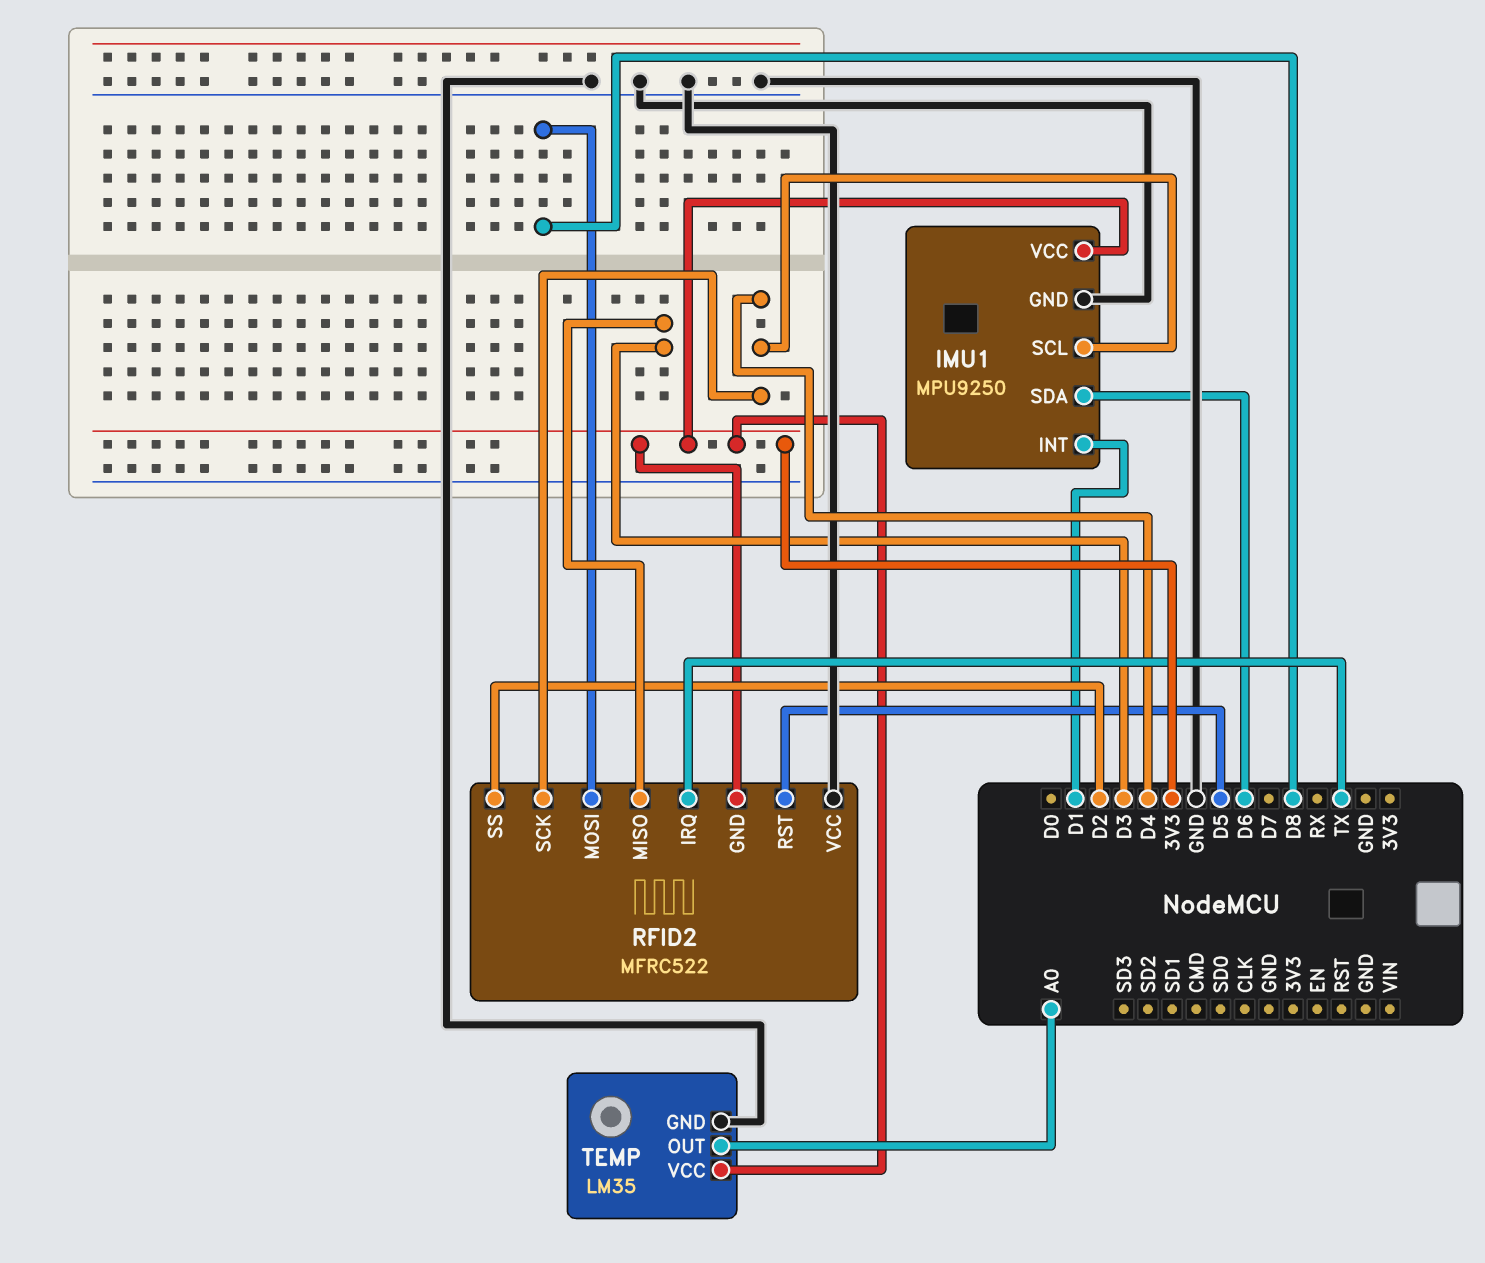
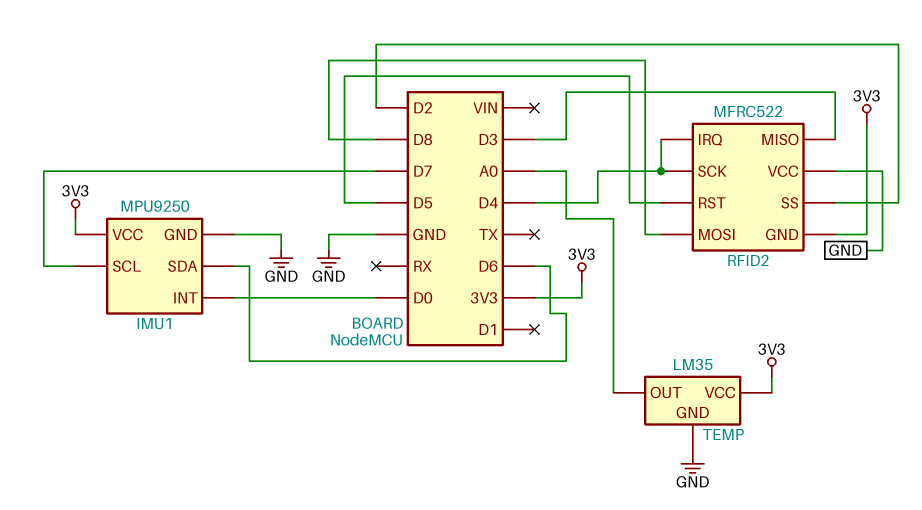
IMU1 pin INT: D1 -> D0
IMU1 pin SCL: D4 -> D7
RFID2 pin IRQ: TX -> D4

